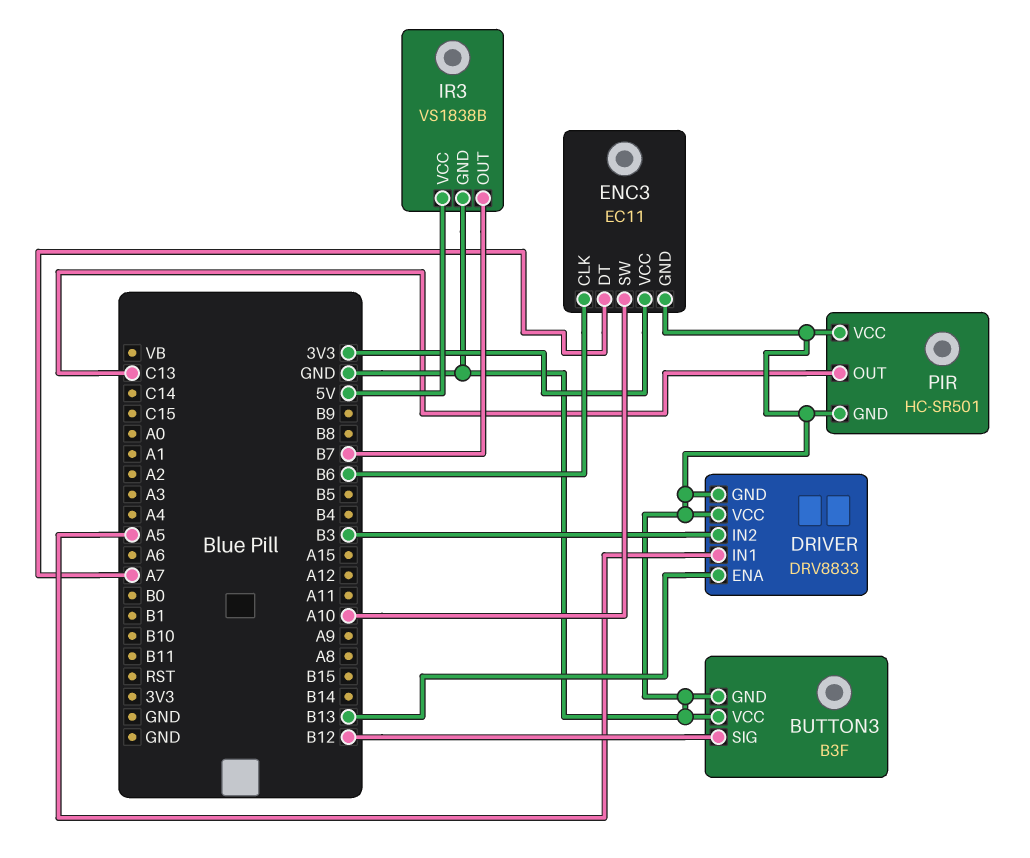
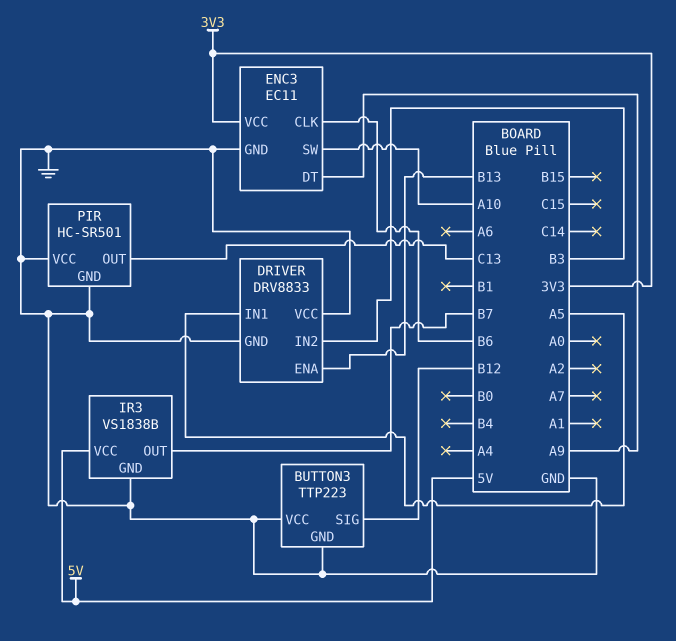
BUTTON3: B3F -> TTP223
ENC3 pin DT: A7 -> A9

